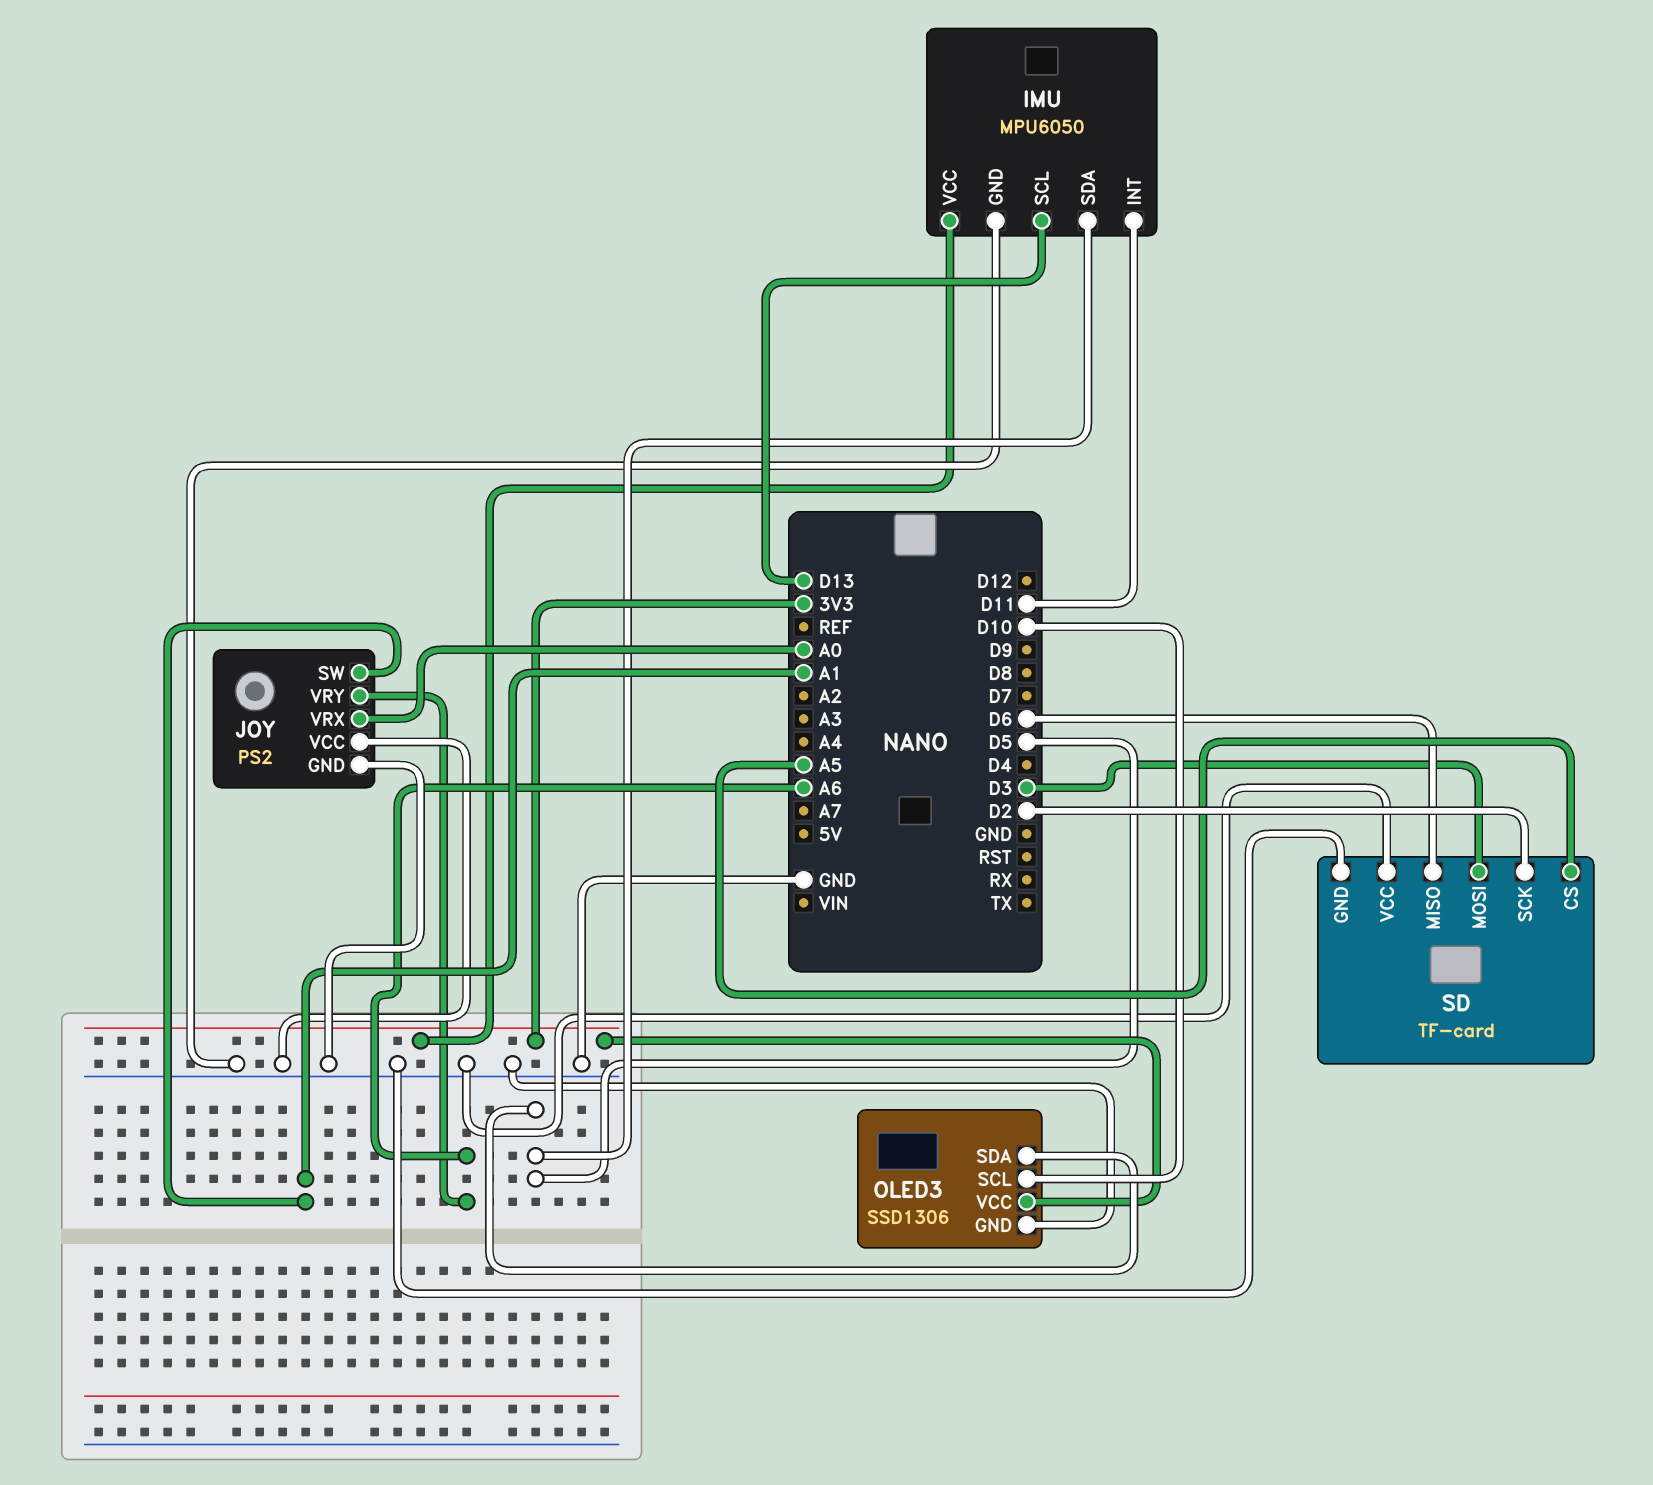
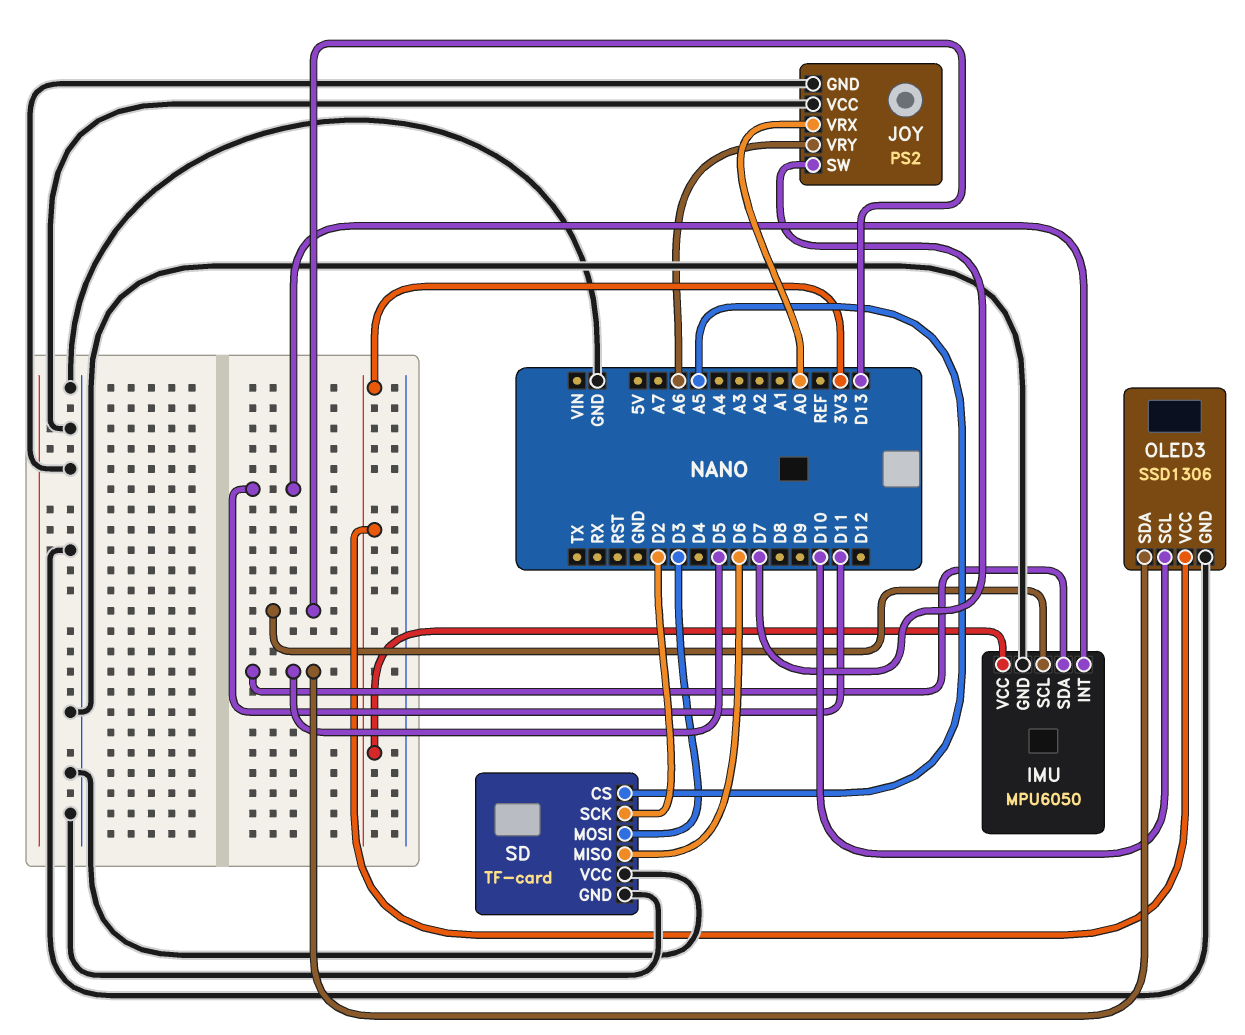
JOY pin SW: A1 -> D7

